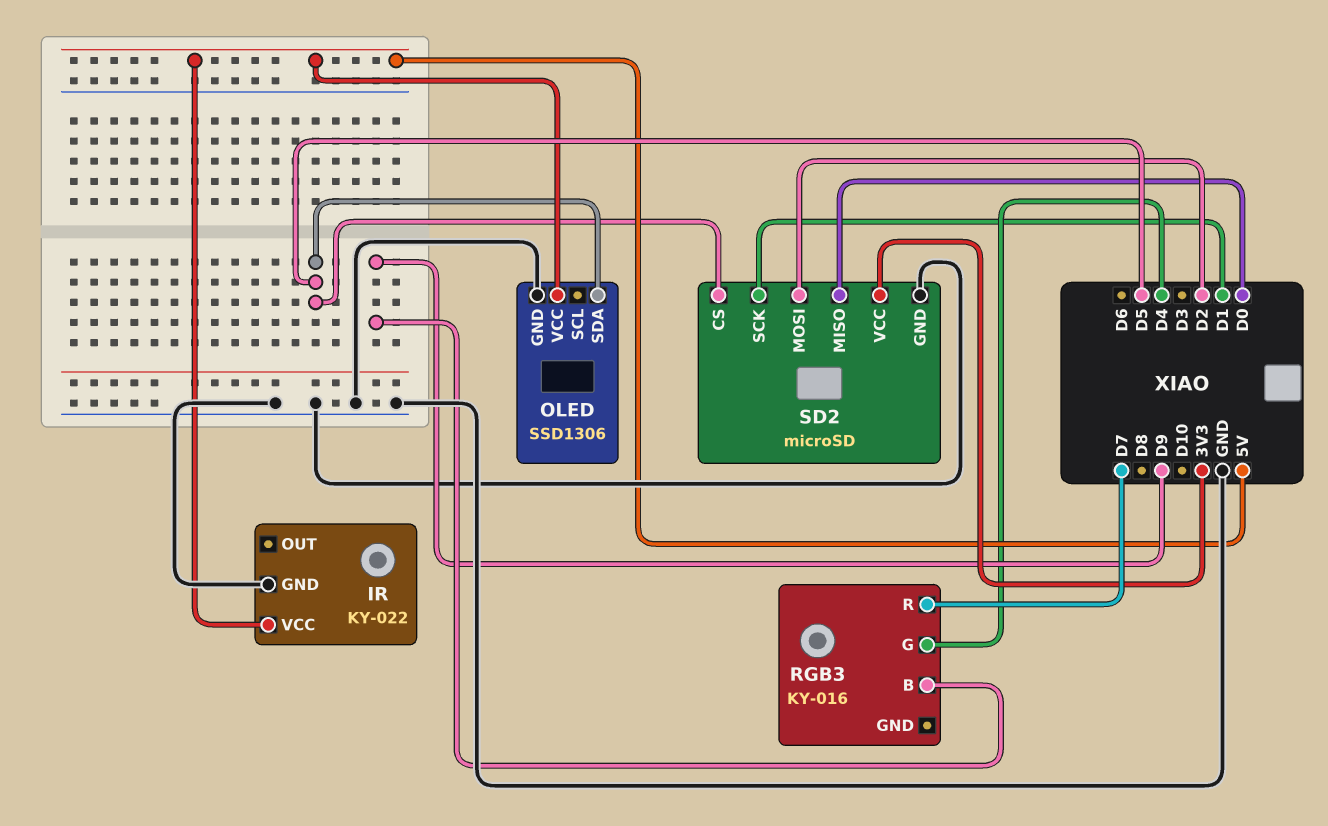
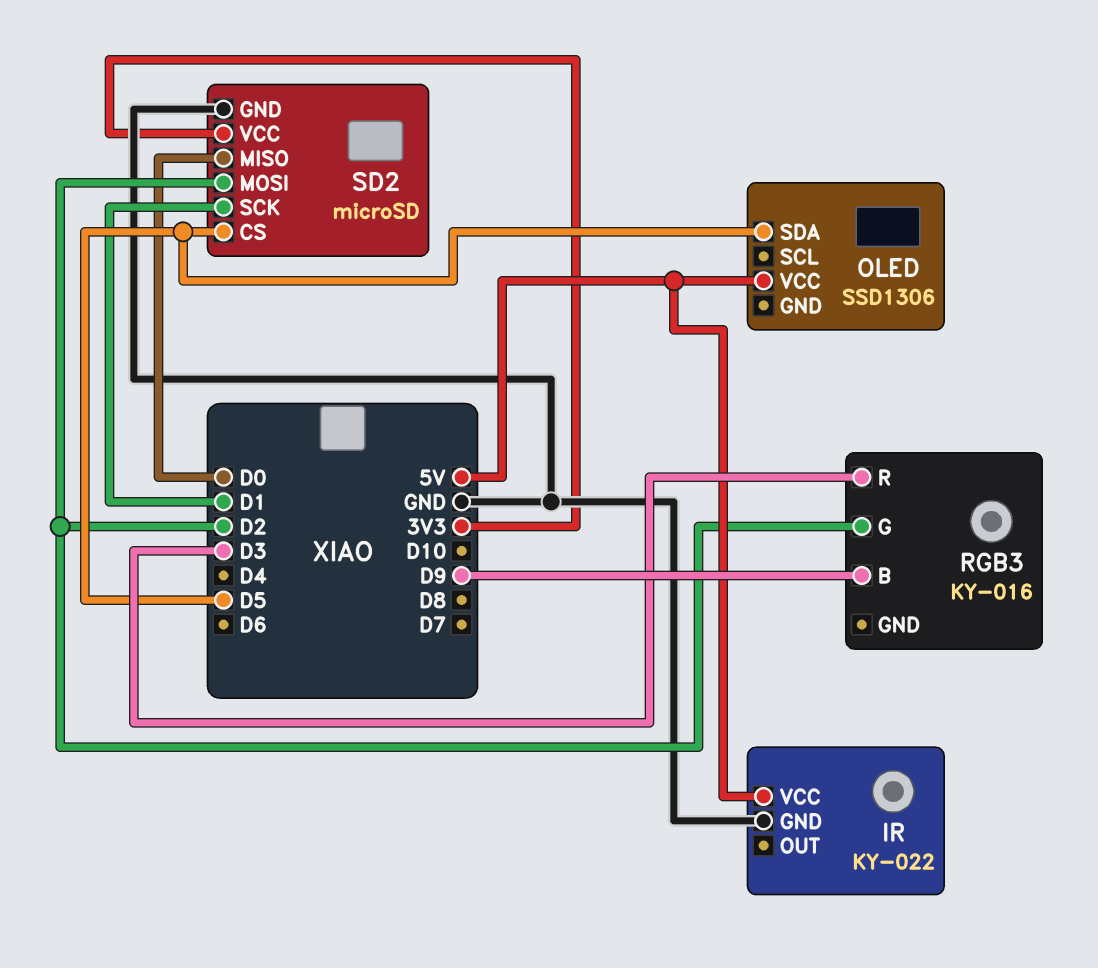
OLED pin GND: GND -> none
RGB3 pin G: D4 -> D2
RGB3 pin R: D7 -> D3

